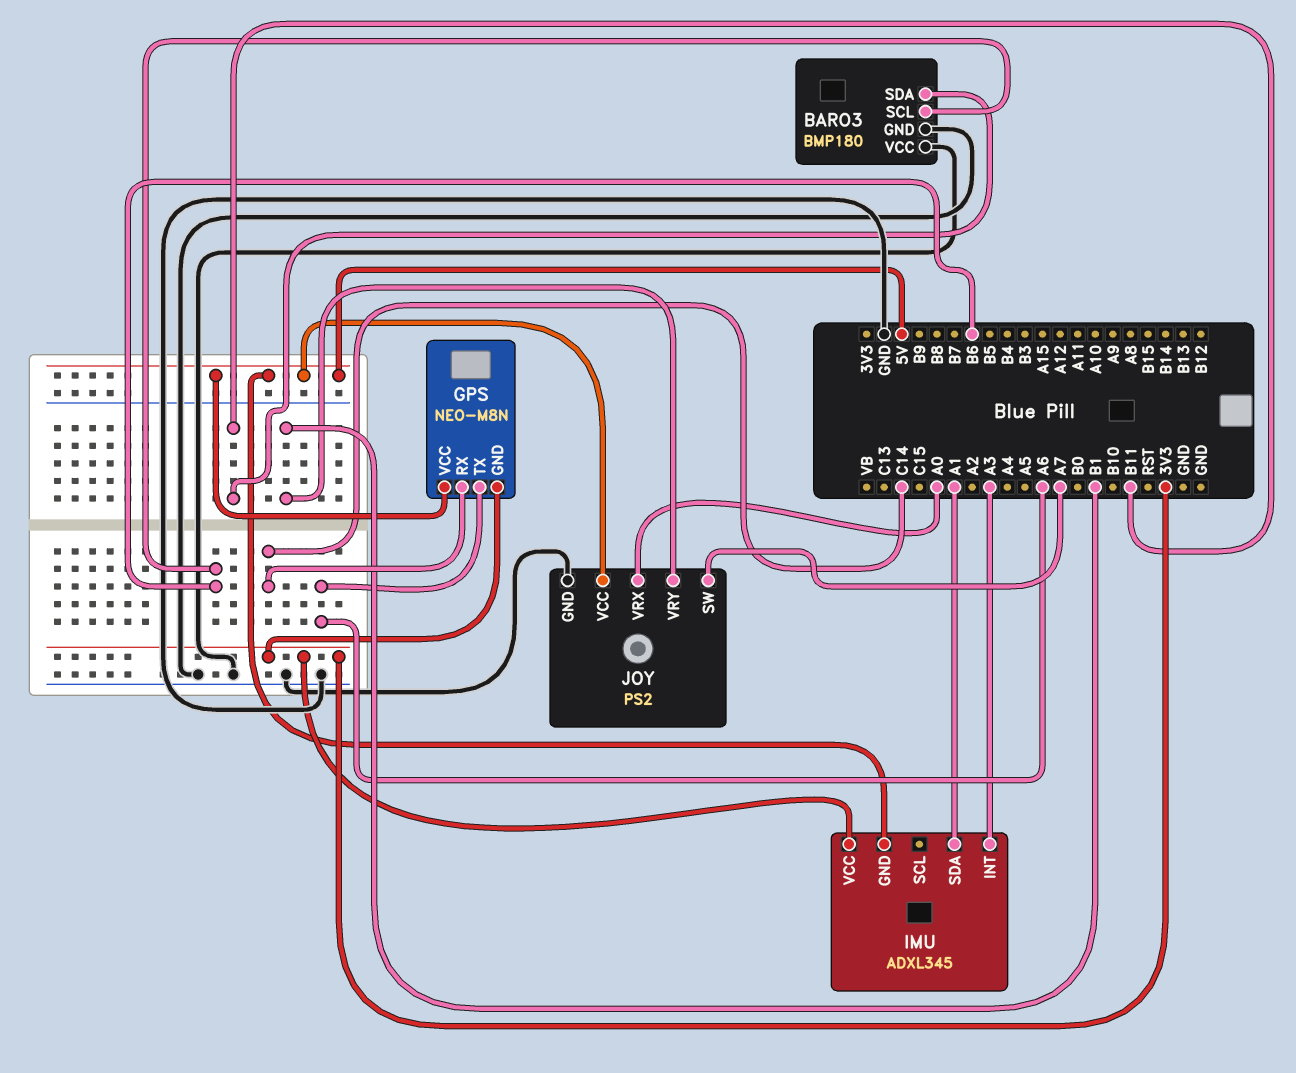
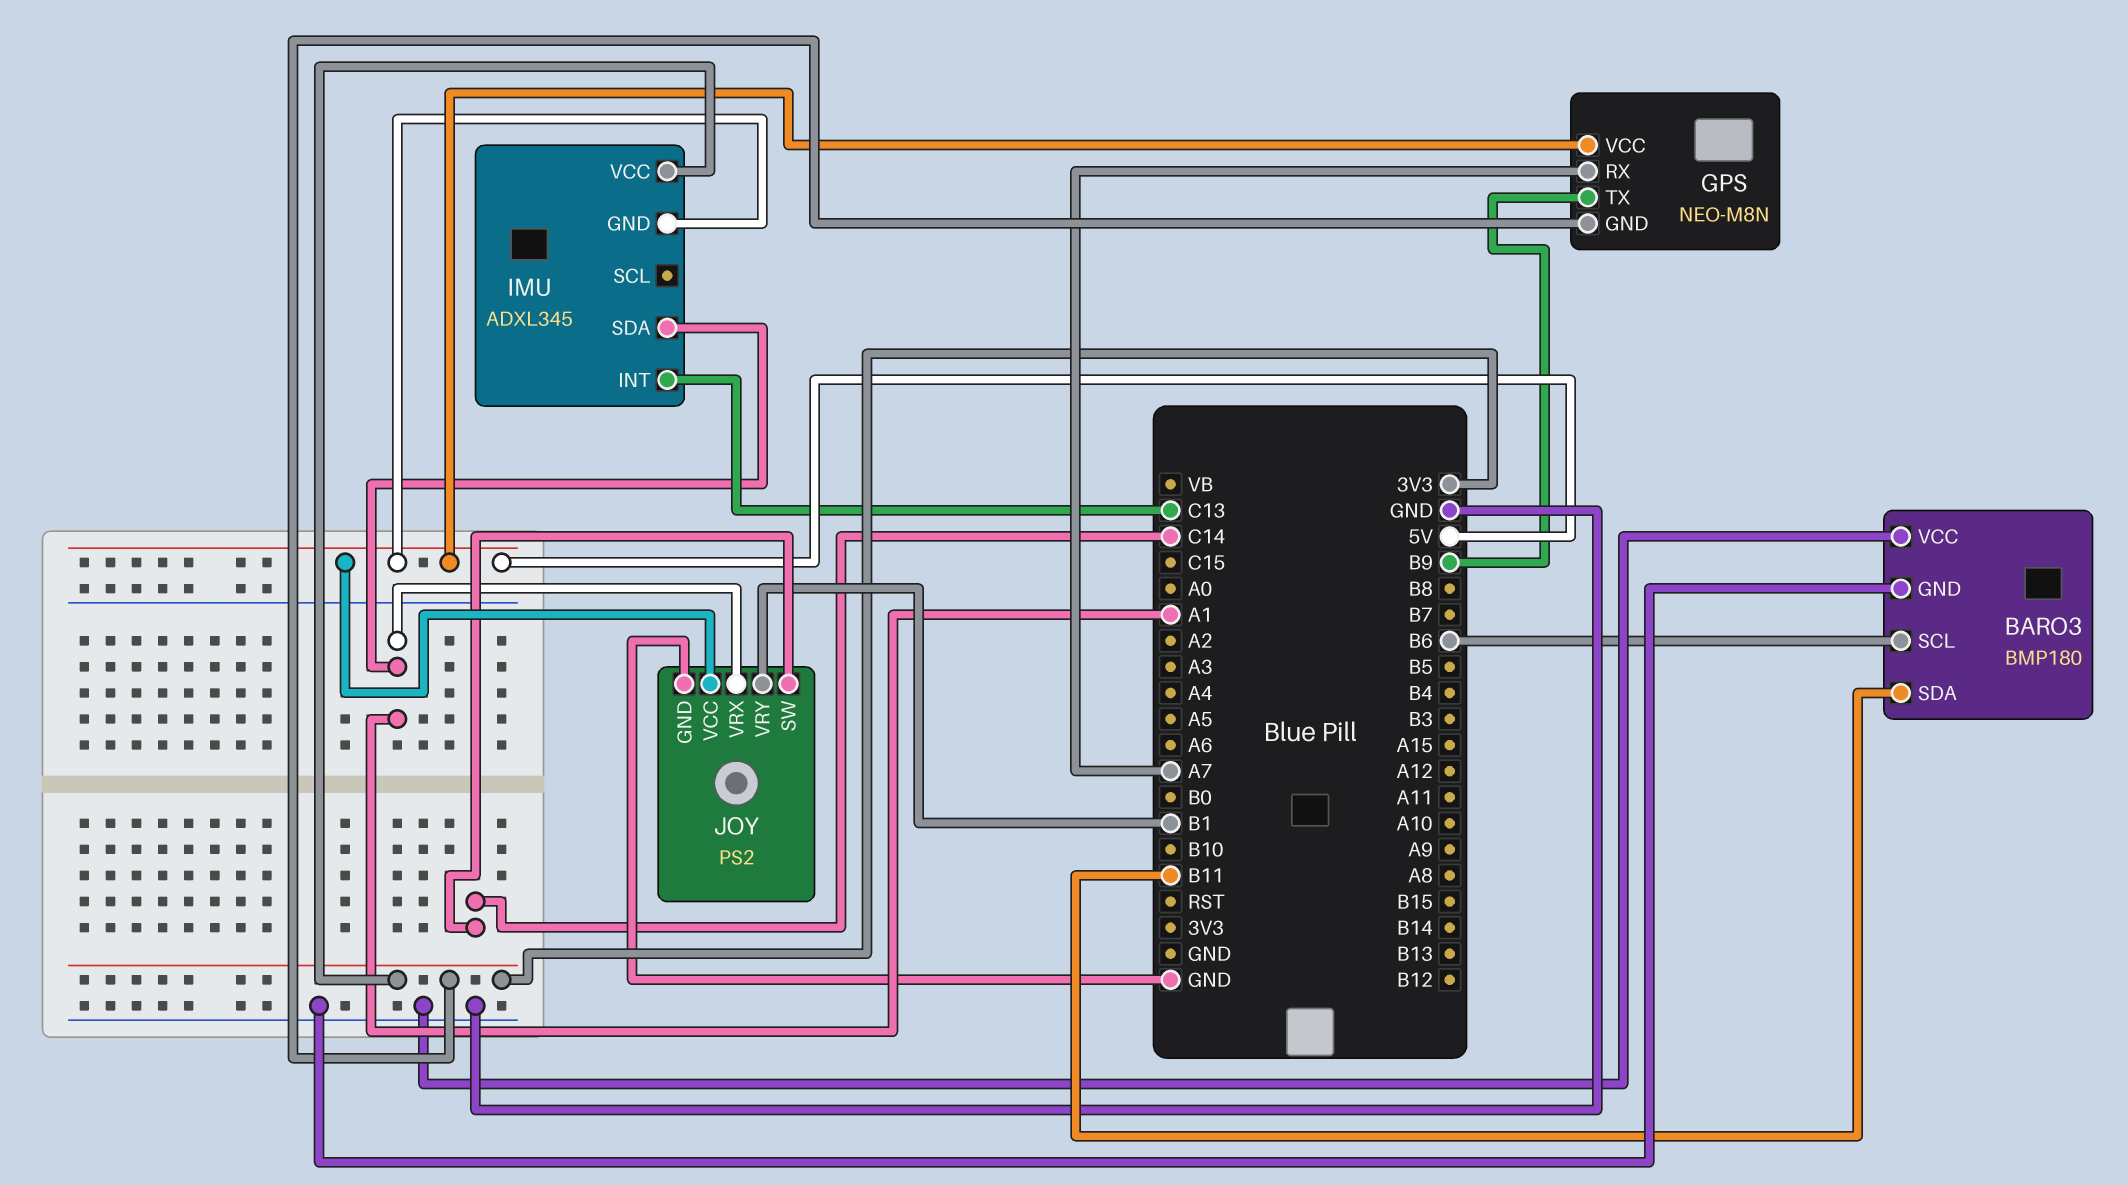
GPS pin RX: C14 -> A7
GPS pin TX: A6 -> B9
IMU pin INT: A3 -> C13
JOY pin SW: A7 -> C14
JOY pin VRX: A0 -> A1

